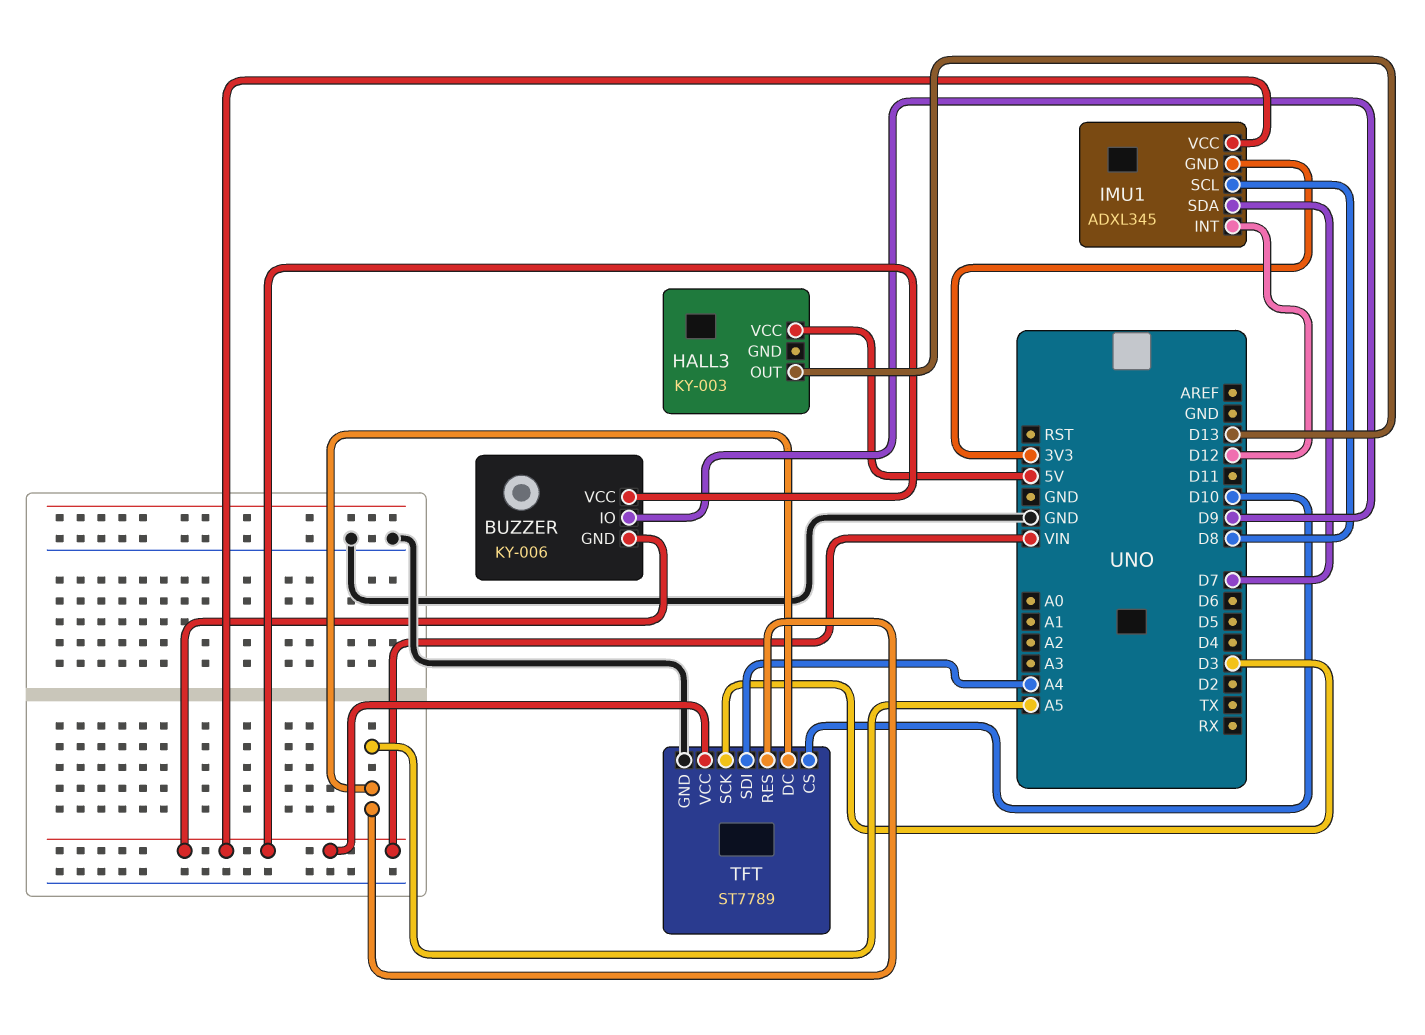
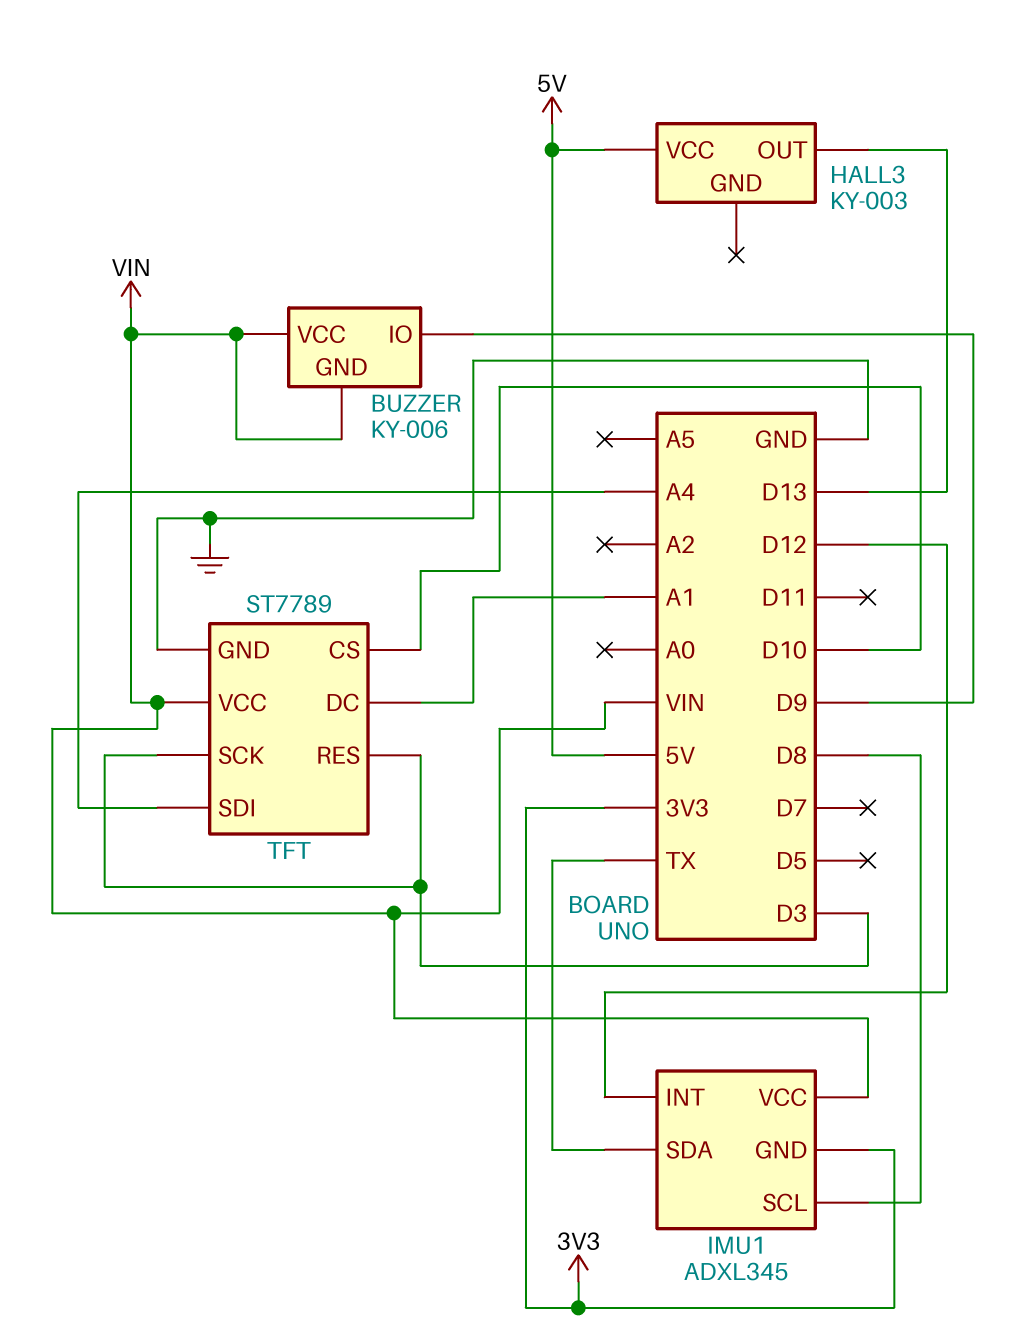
IMU1 pin SDA: D7 -> TX
TFT pin DC: A5 -> A1
TFT pin RES: A5 -> D3

